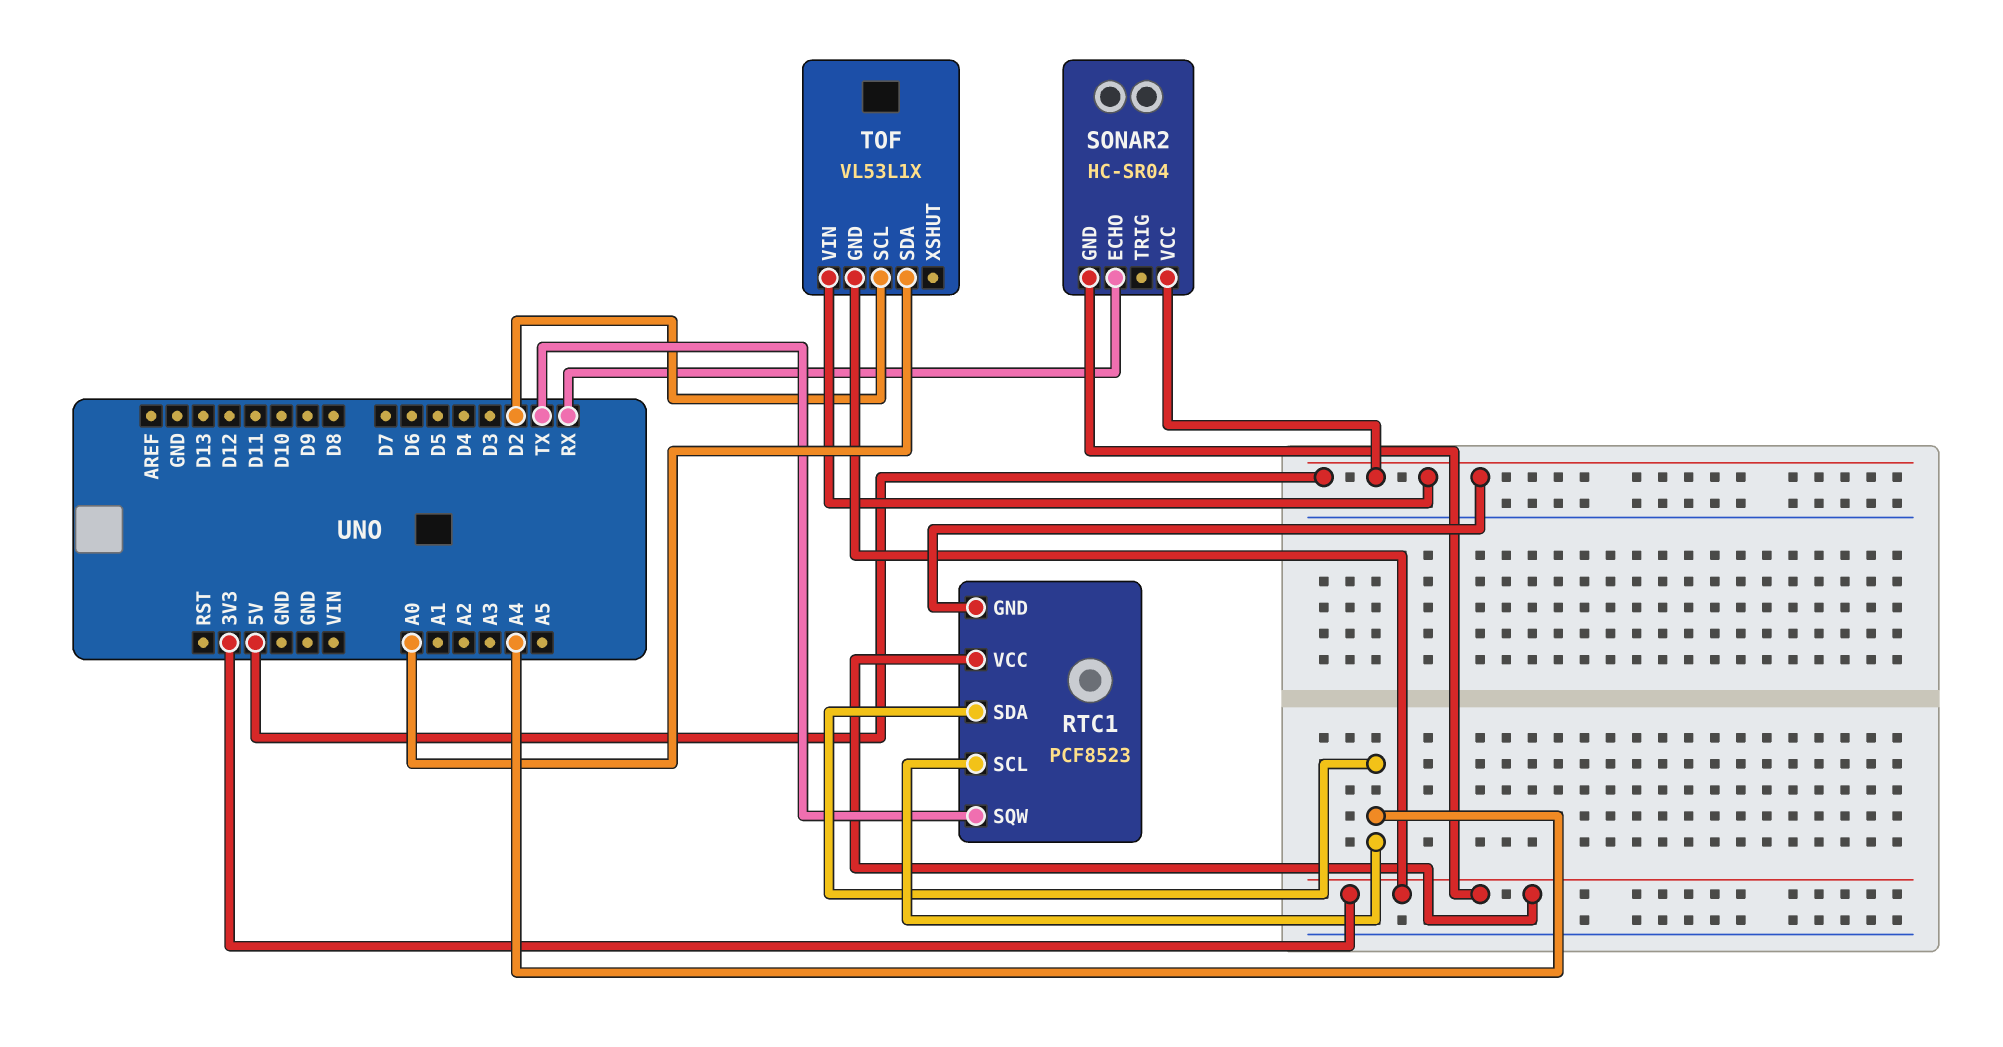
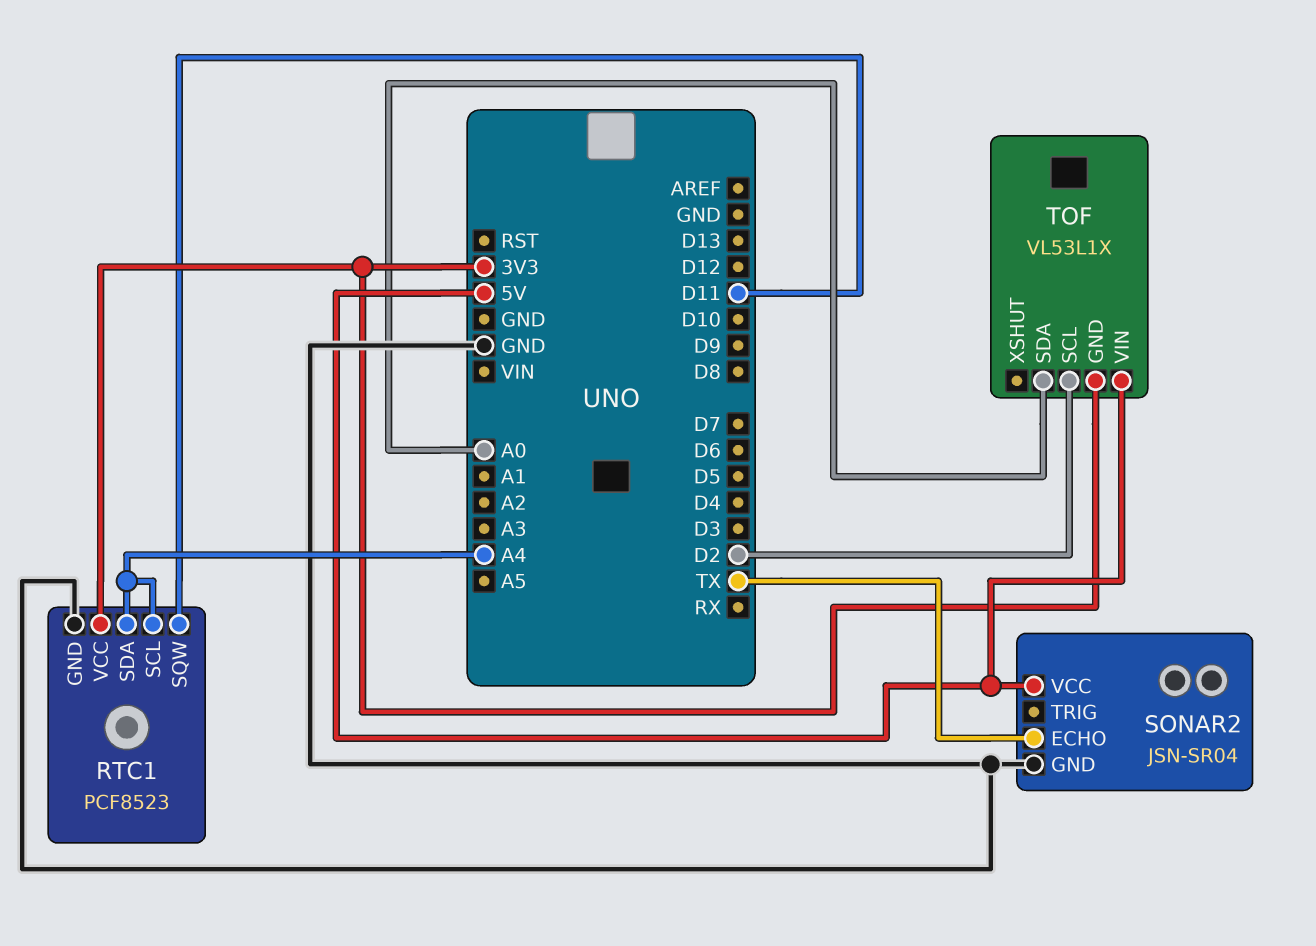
RTC1 pin GND: 5V -> GND
RTC1 pin SQW: TX -> D11
SONAR2: HC-SR04 -> JSN-SR04
SONAR2 pin ECHO: RX -> TX
SONAR2 pin GND: 3V3 -> GND

